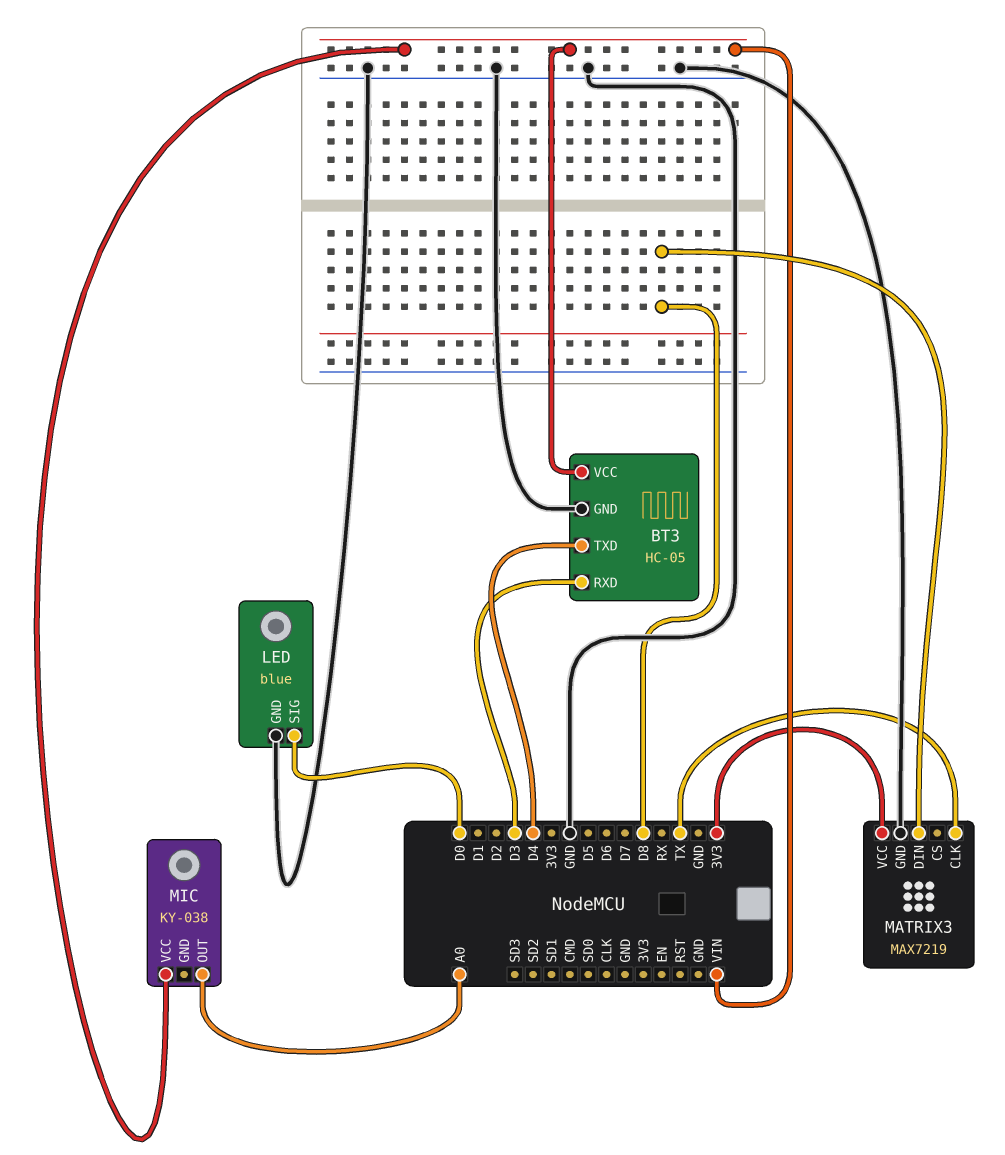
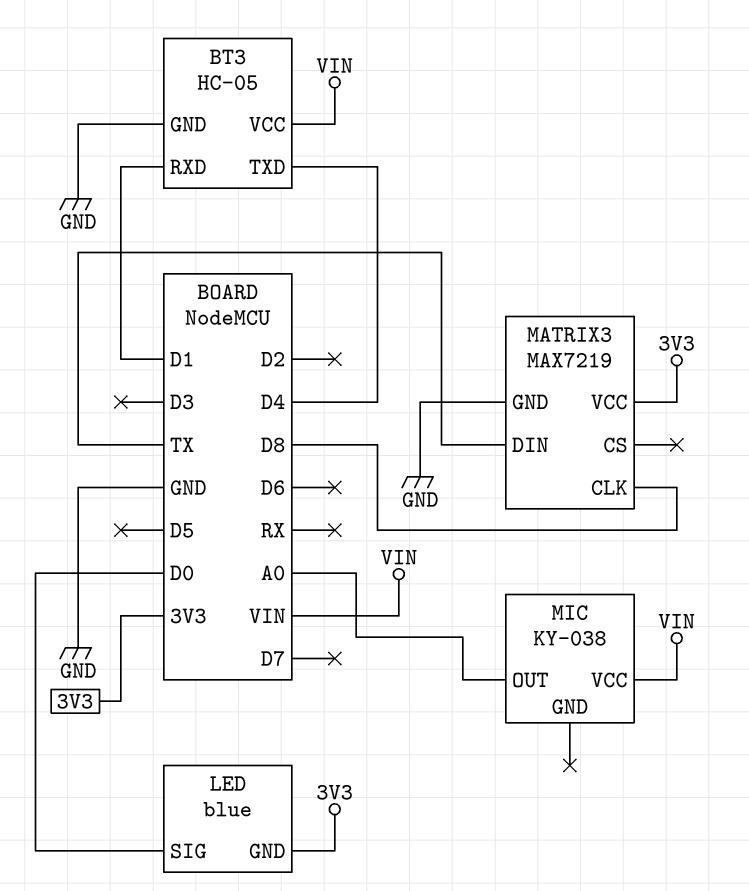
BT3 pin RXD: D3 -> D1
LED pin GND: GND -> 3V3
MATRIX3 pin CLK: TX -> D8
MATRIX3 pin DIN: D8 -> TX

